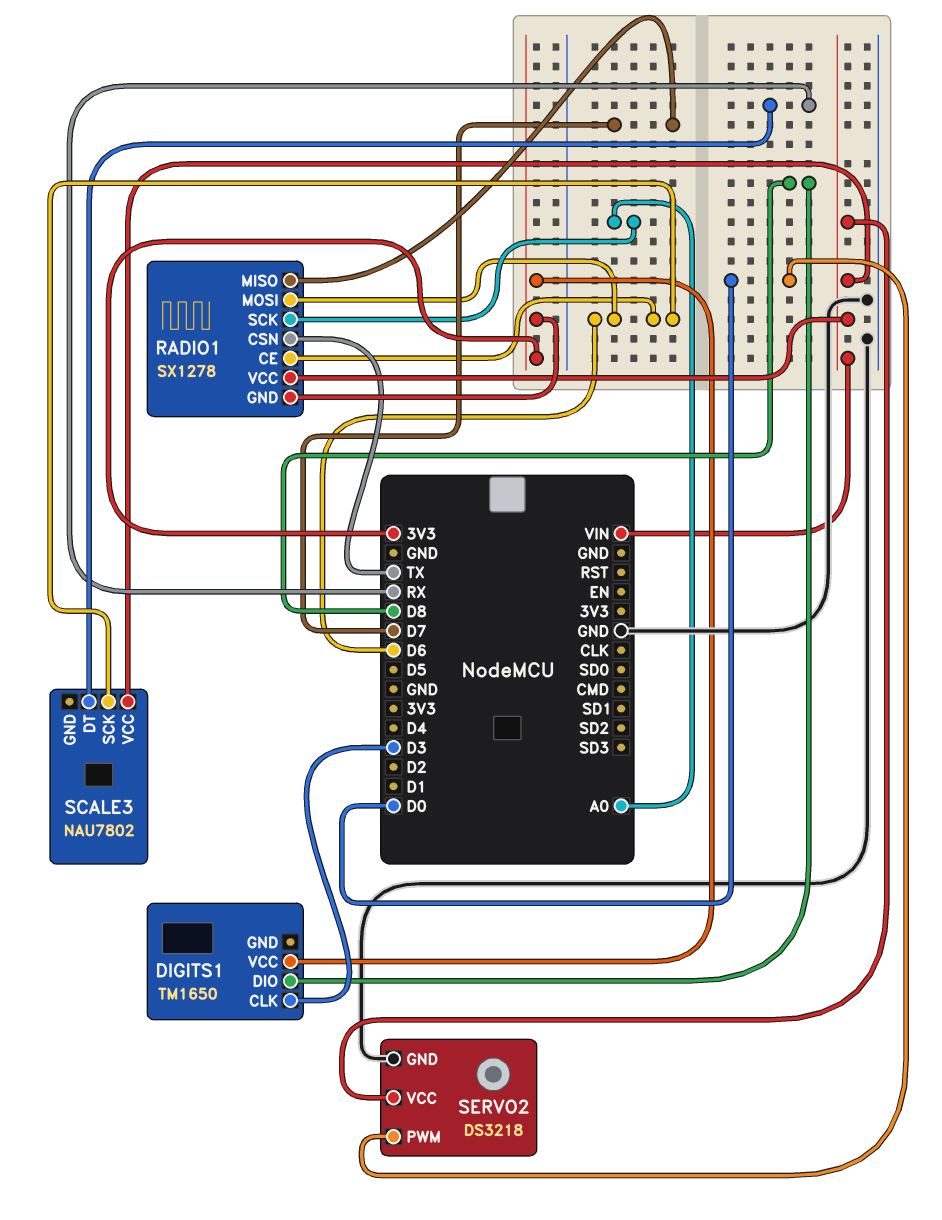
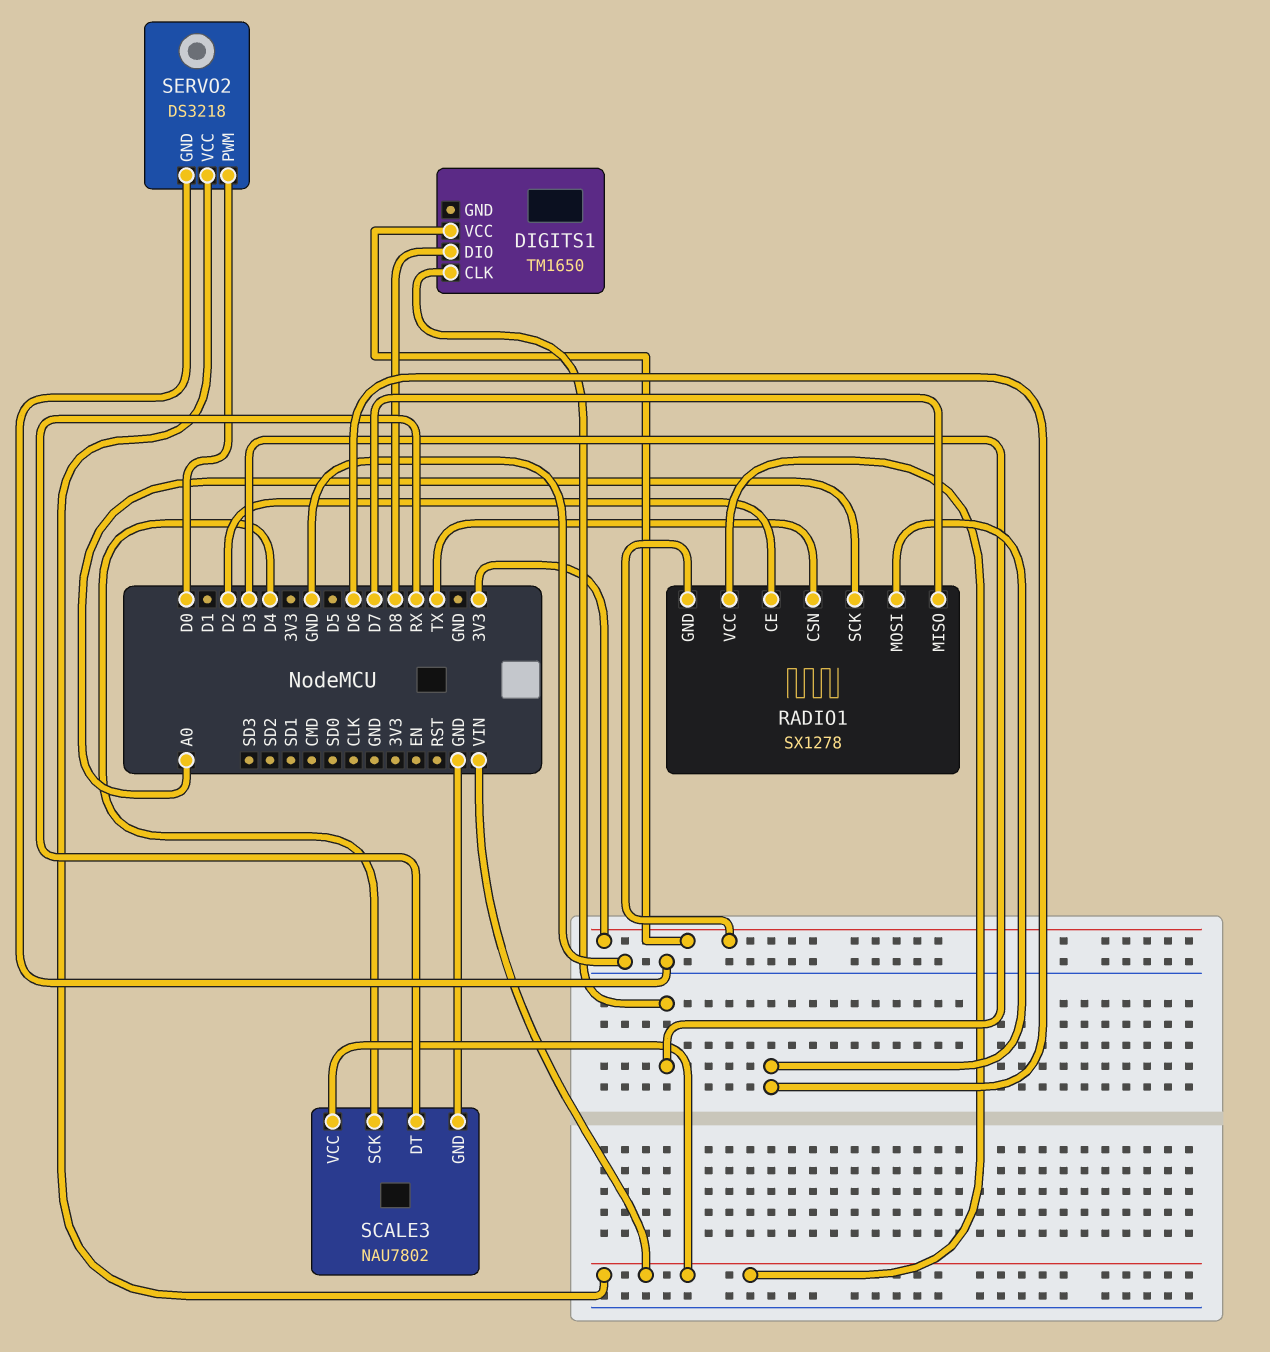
RADIO1 pin CE: D6 -> D2
SCALE3 pin GND: none -> GND
SCALE3 pin SCK: D6 -> D4

